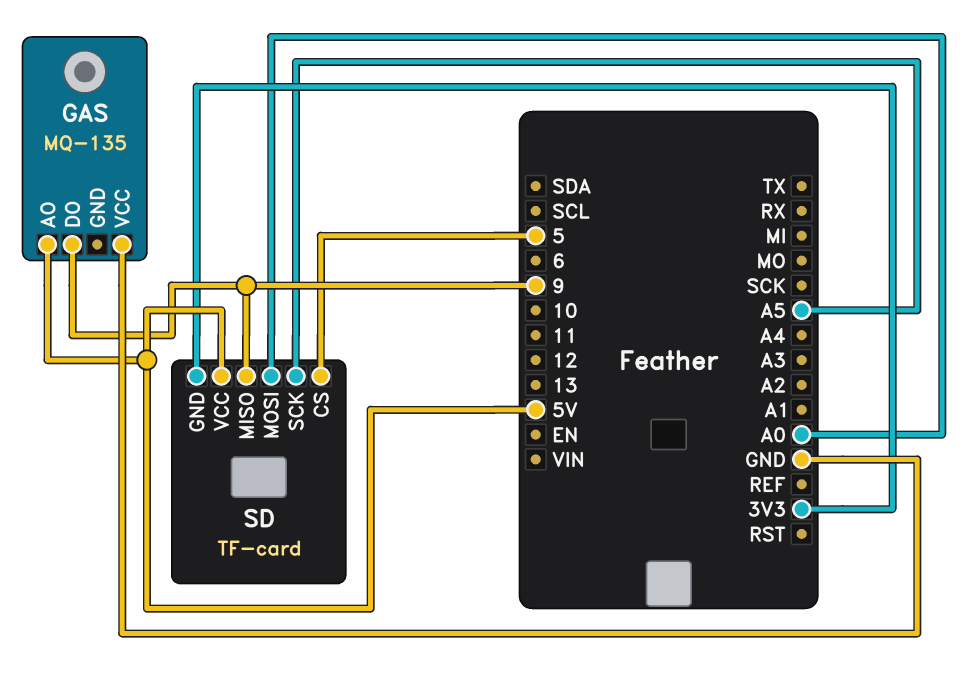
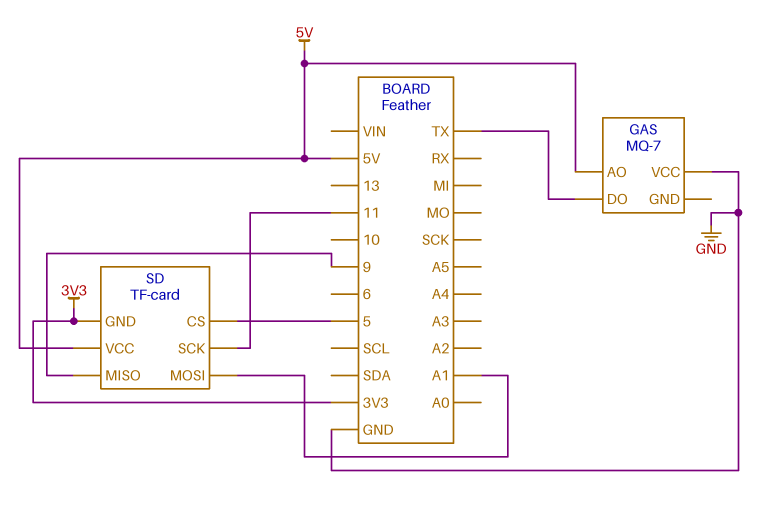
GAS: MQ-135 -> MQ-7
GAS pin DO: 9 -> TX
SD pin MOSI: A0 -> A1
SD pin SCK: A5 -> 11

